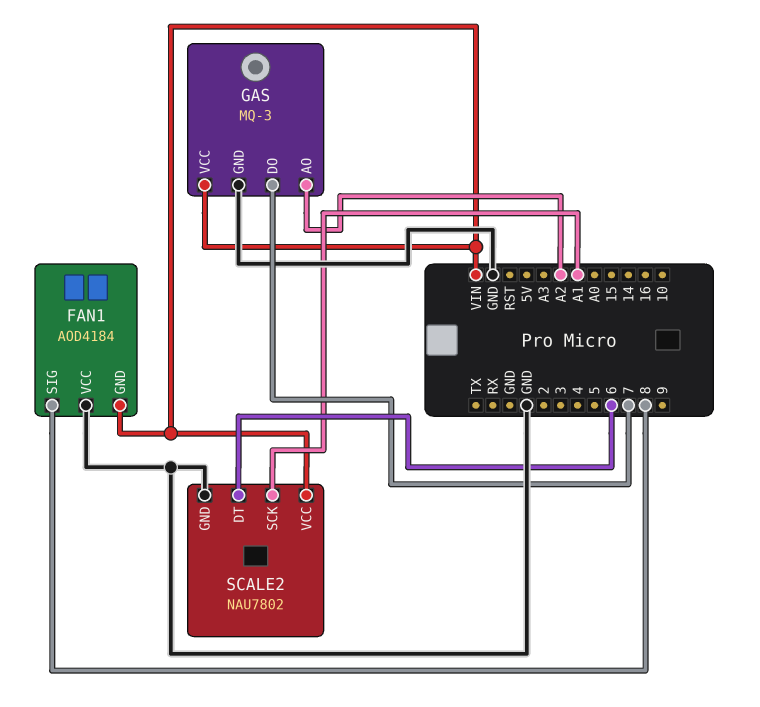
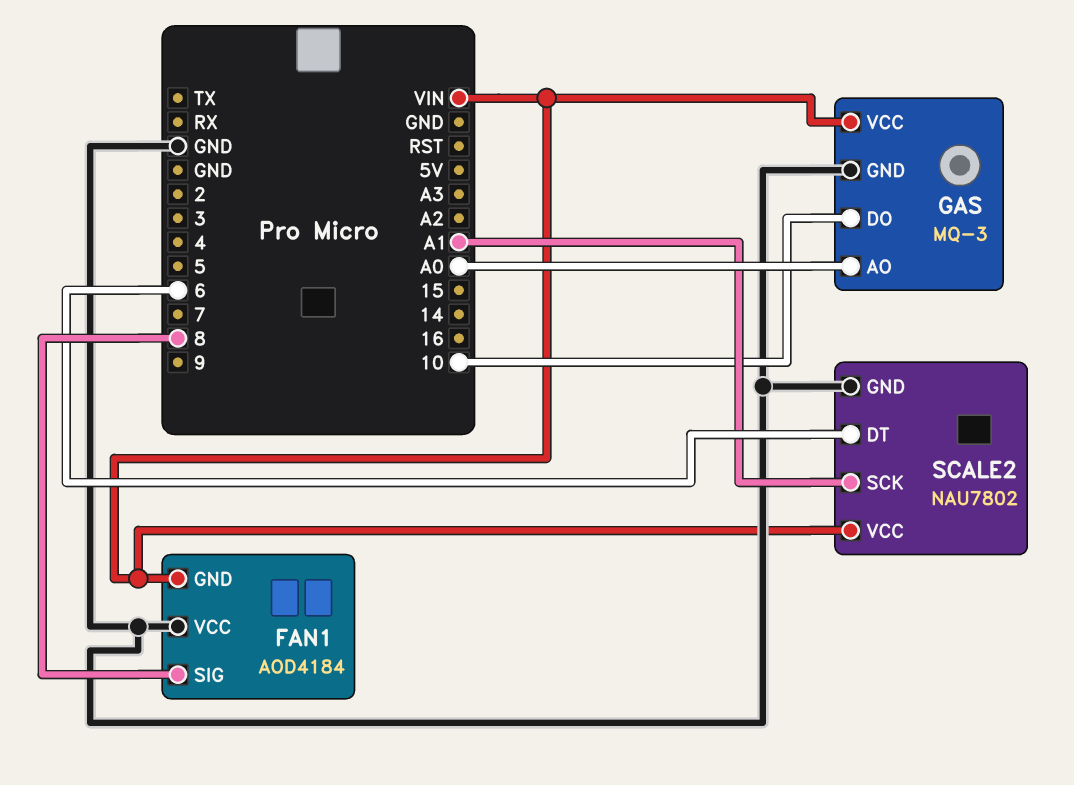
GAS pin AO: A2 -> A0
GAS pin DO: 7 -> 10

